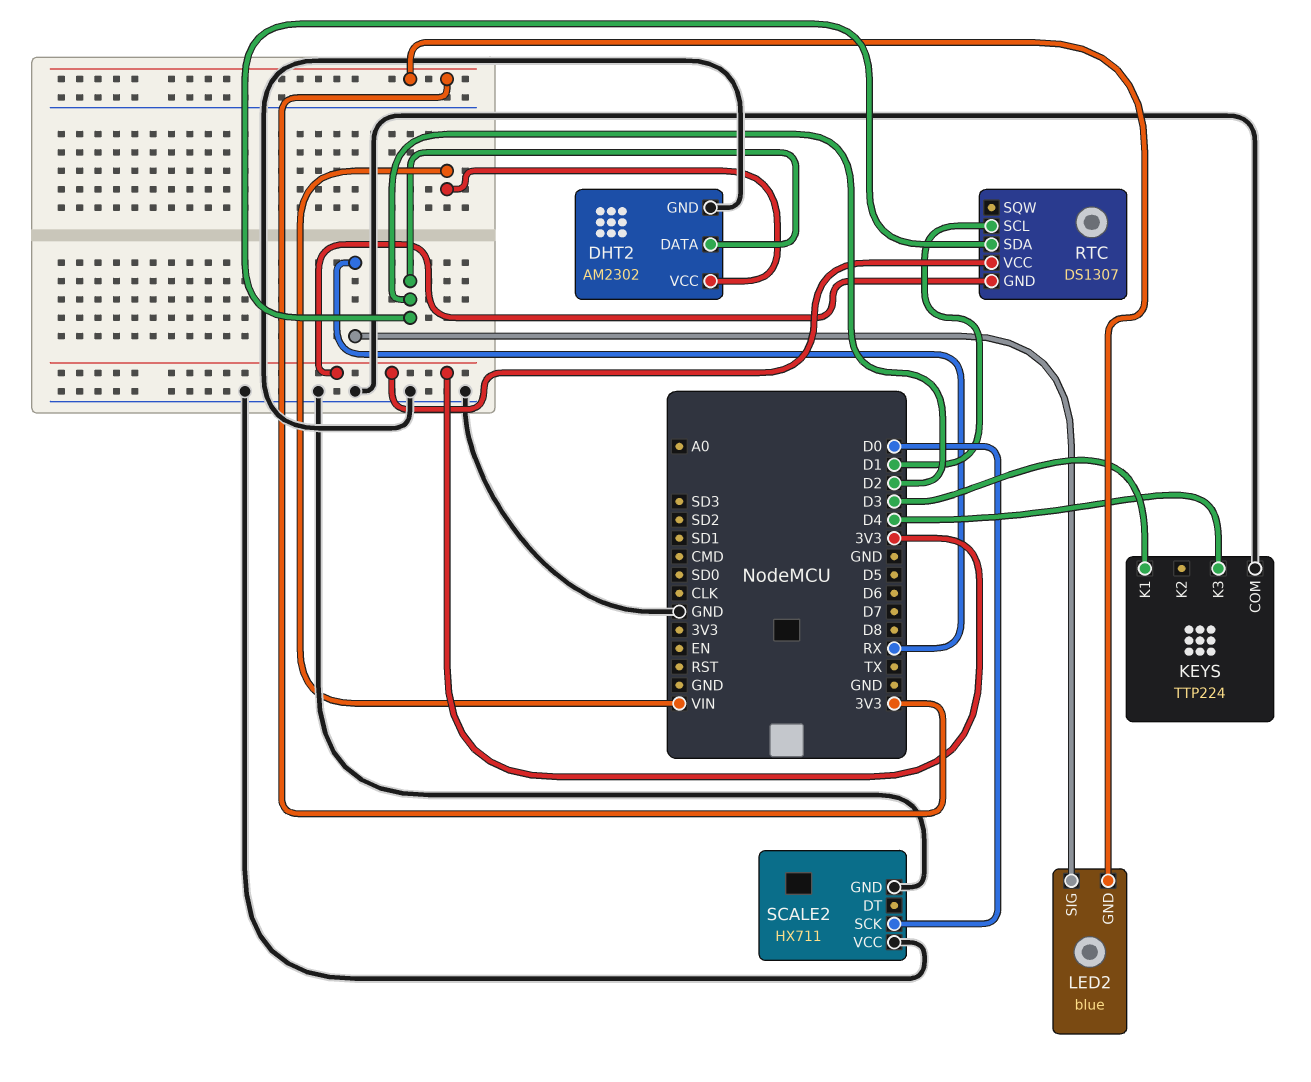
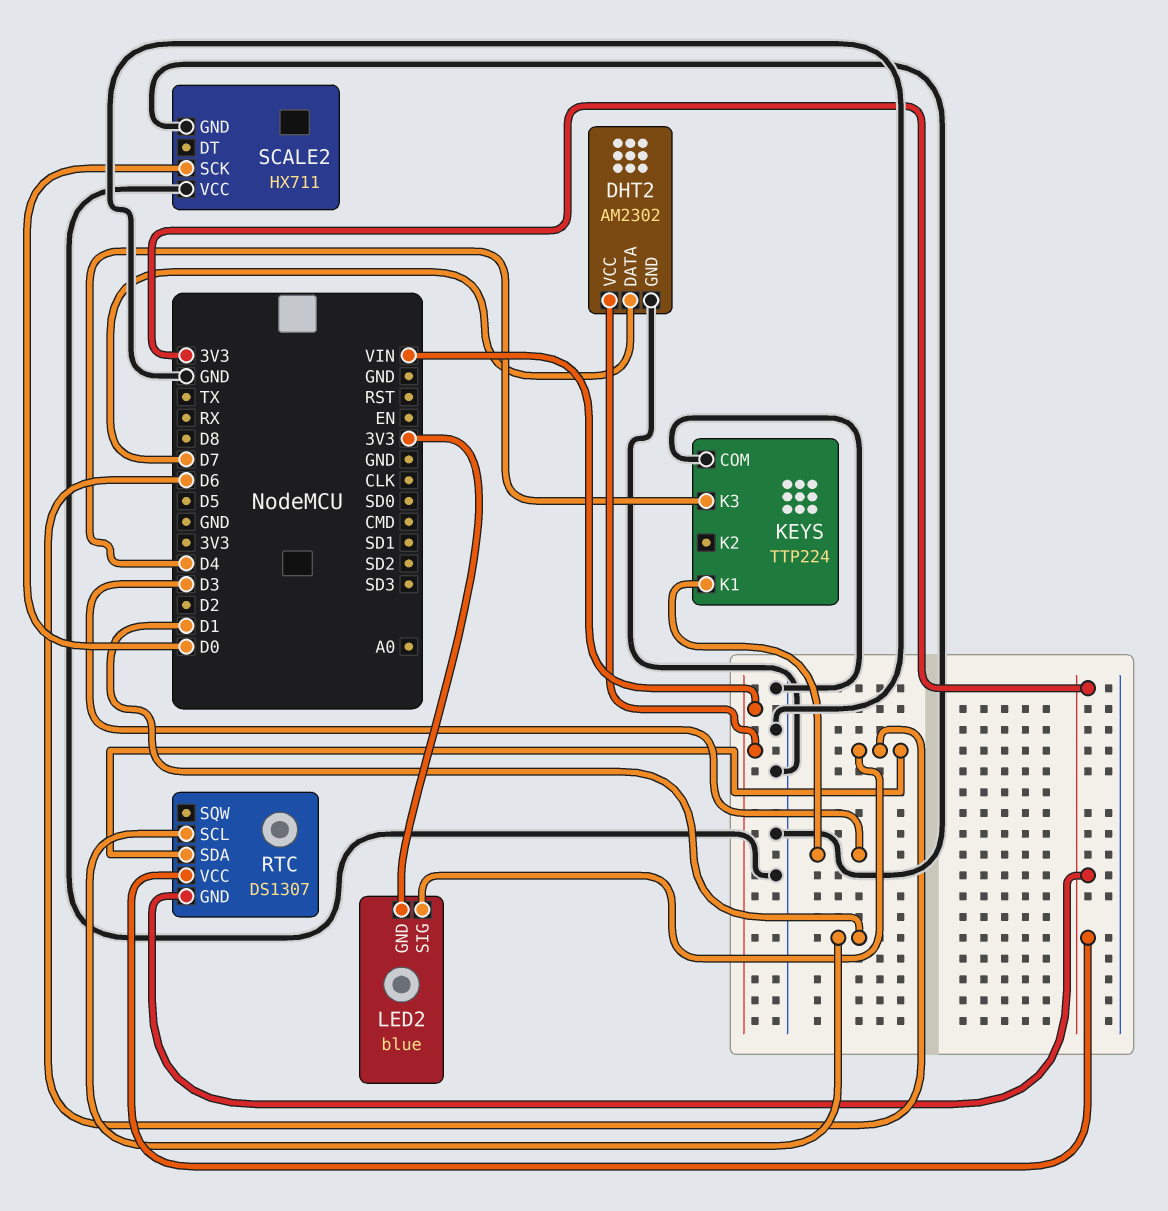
DHT2 pin DATA: D2 -> D7
LED2 pin SIG: RX -> D6
RTC pin SDA: D2 -> D6

